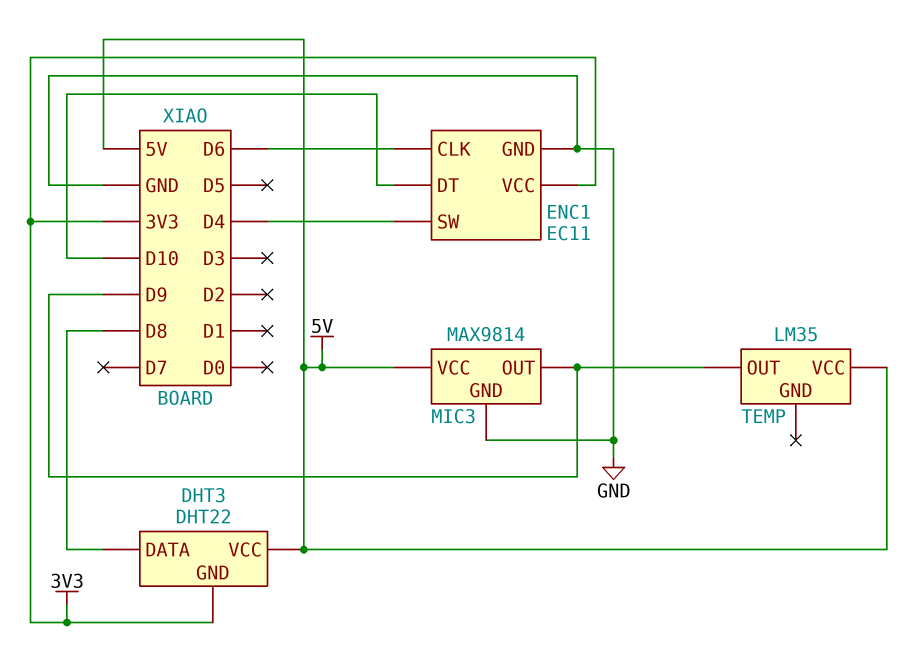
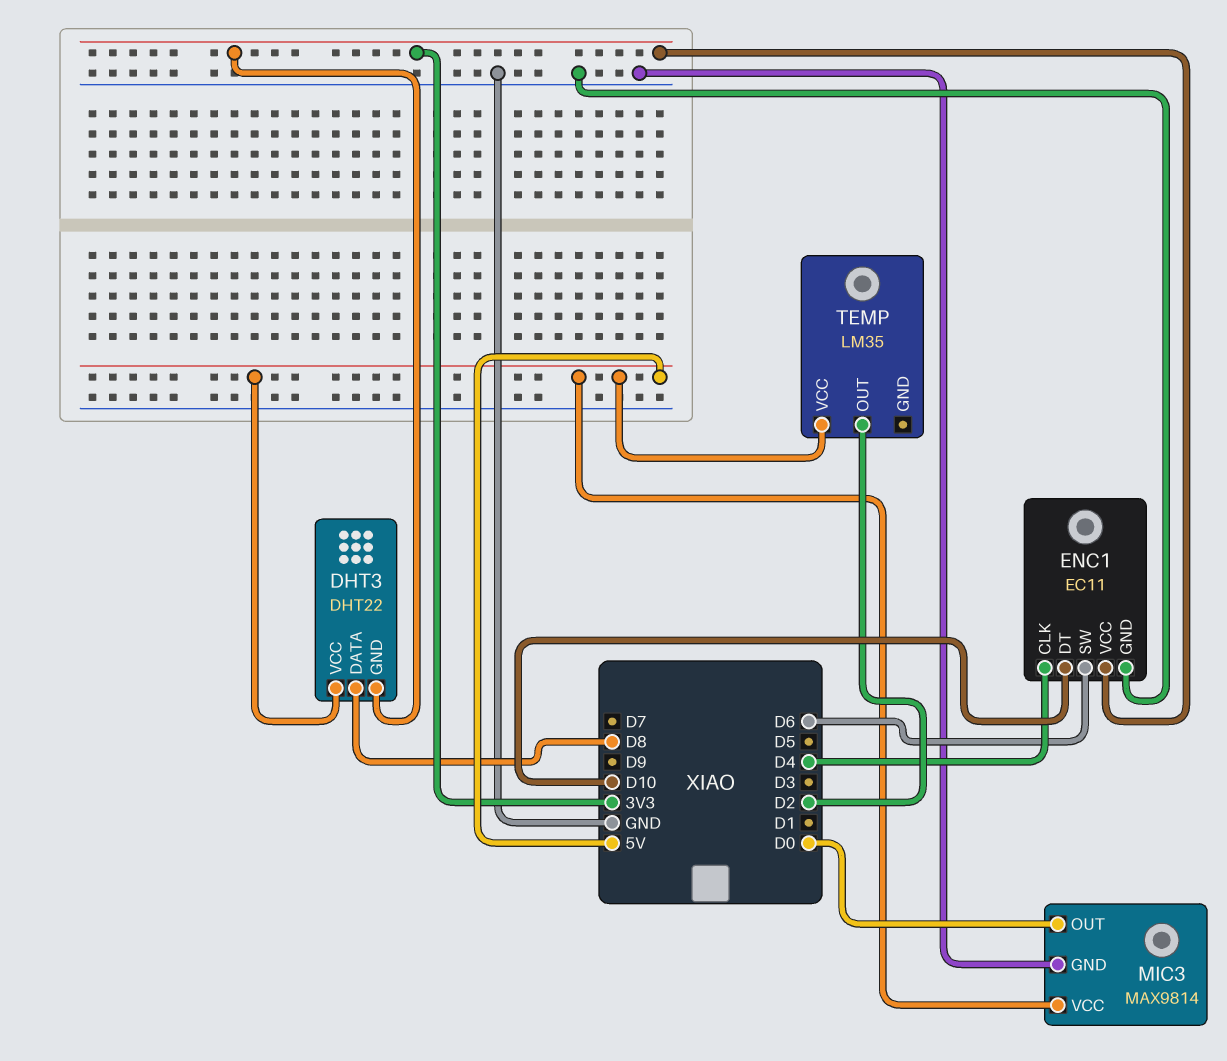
ENC1 pin CLK: D6 -> D4
ENC1 pin SW: D4 -> D6
MIC3 pin OUT: D9 -> D0
TEMP pin OUT: D9 -> D2

